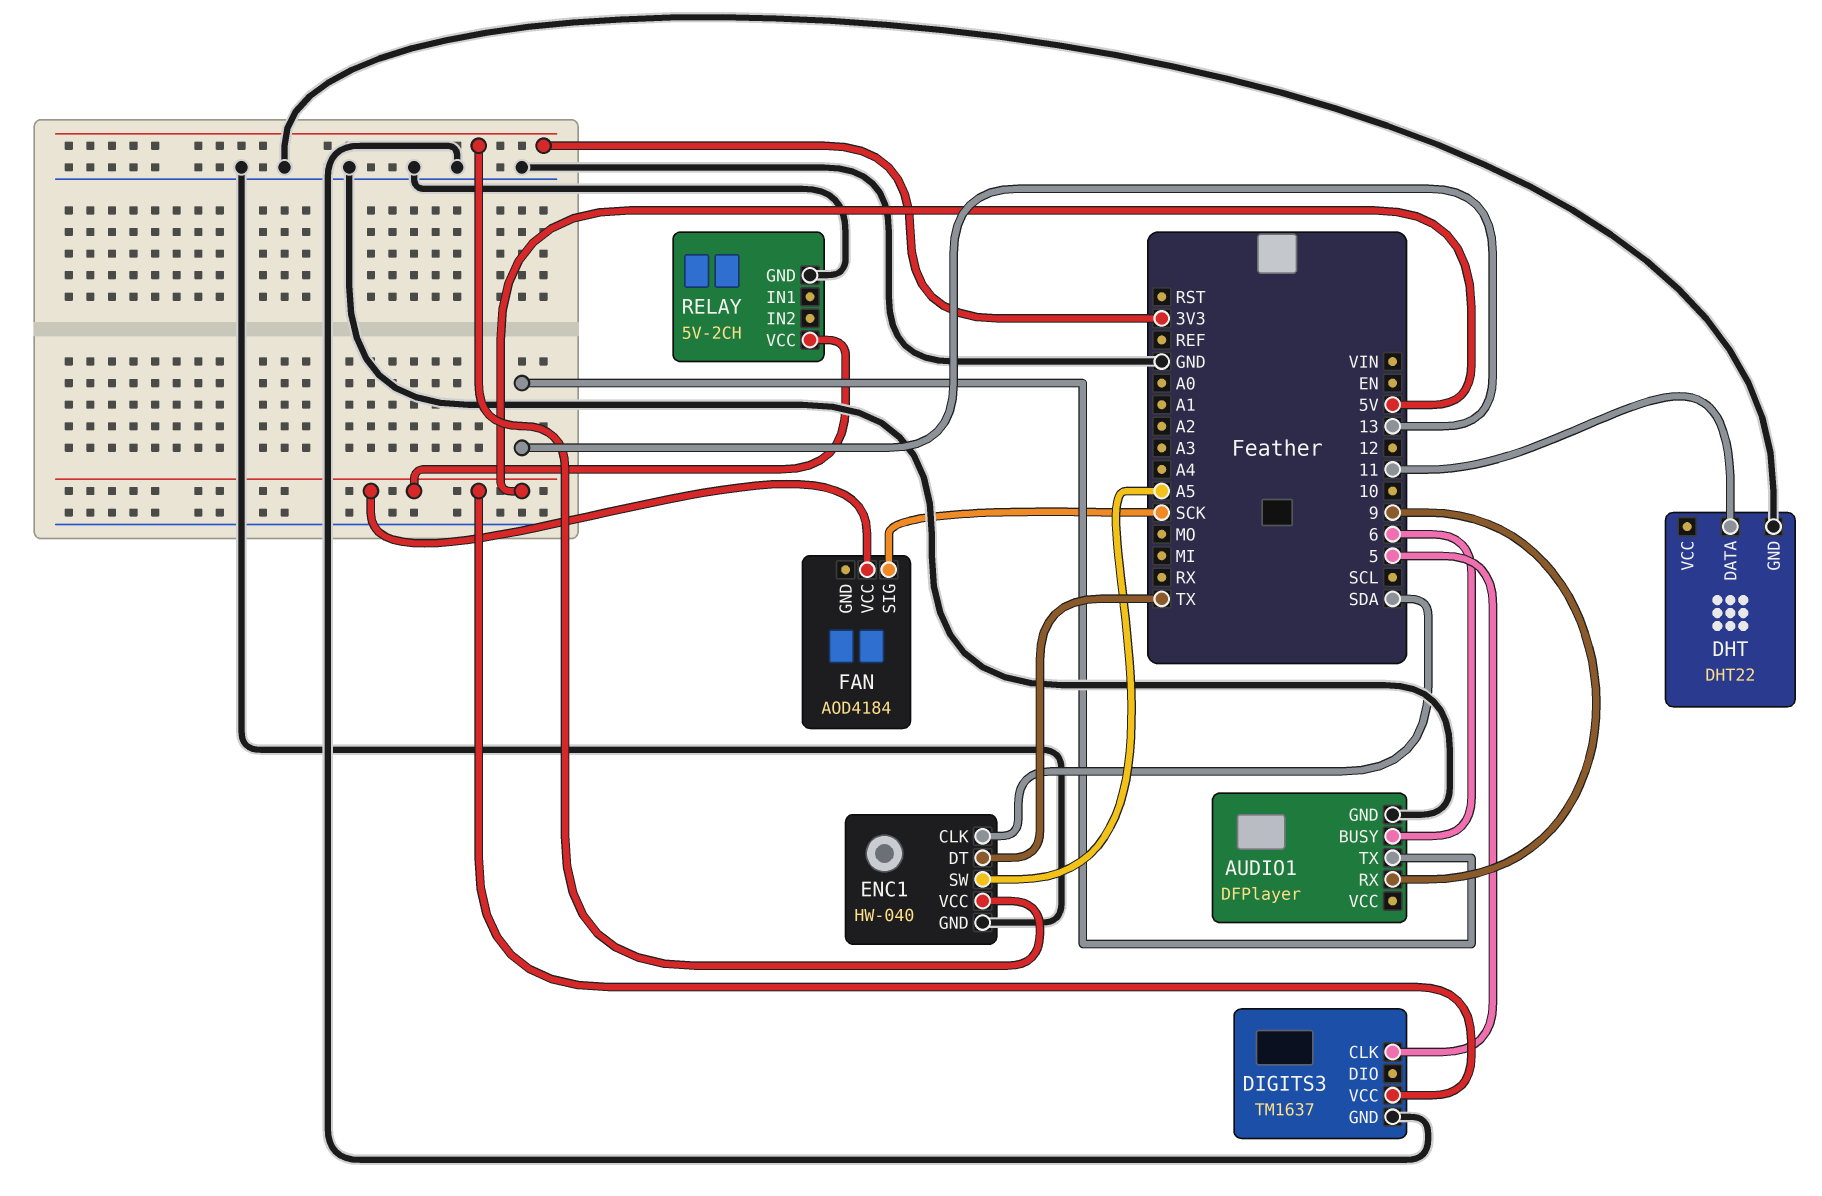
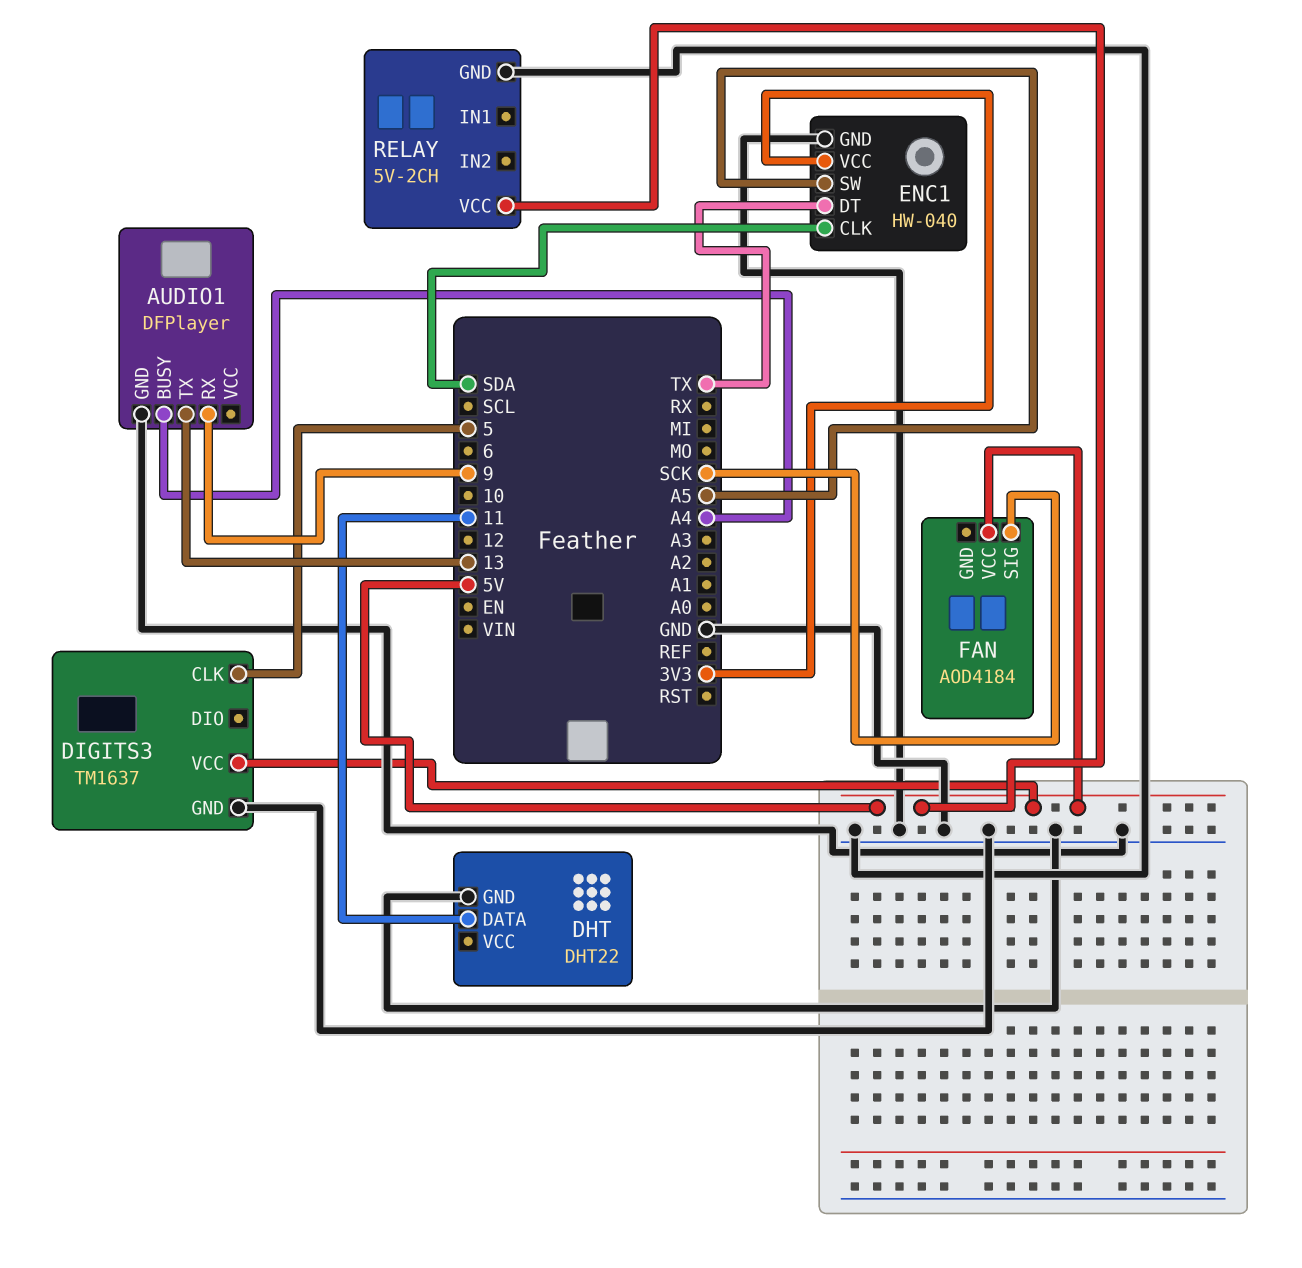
AUDIO1 pin BUSY: 6 -> A4

